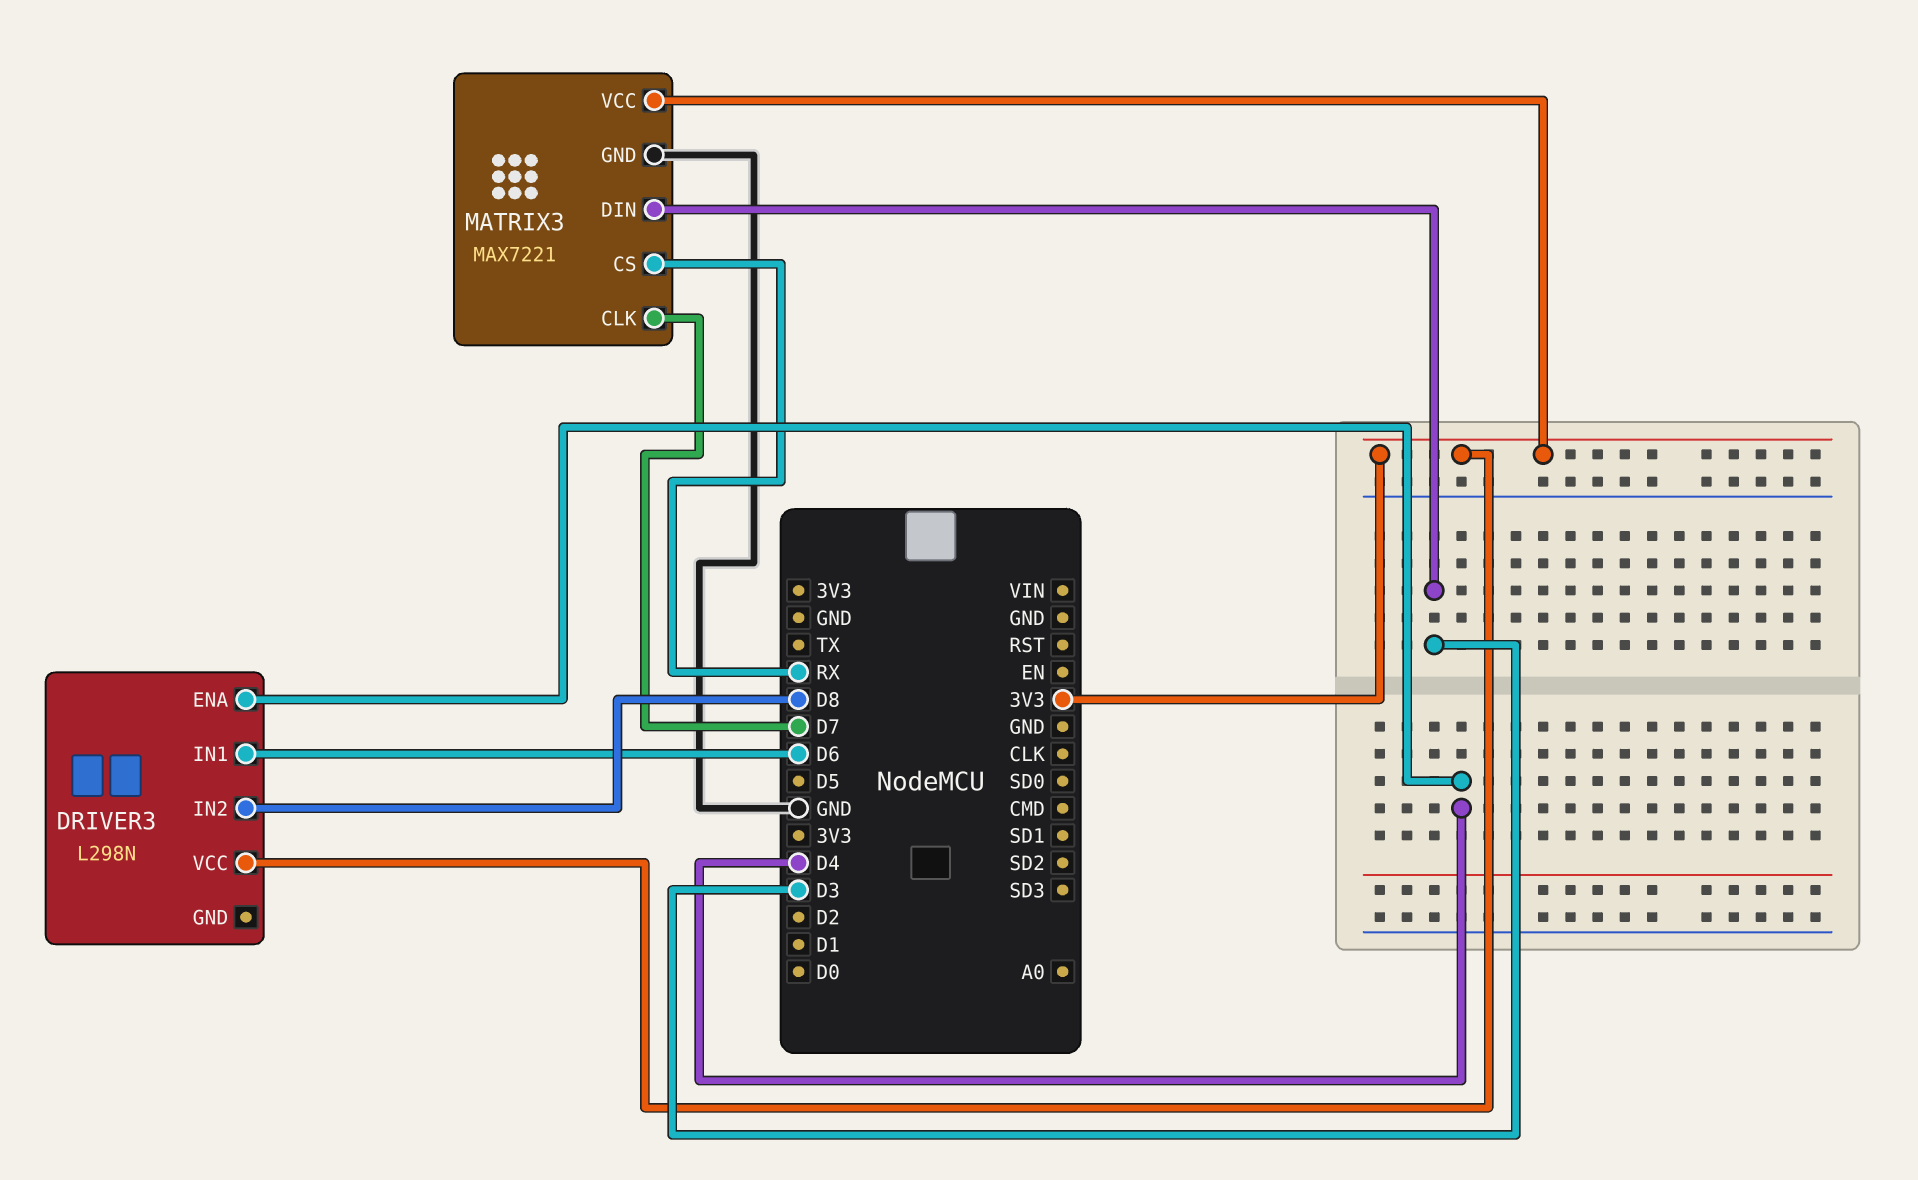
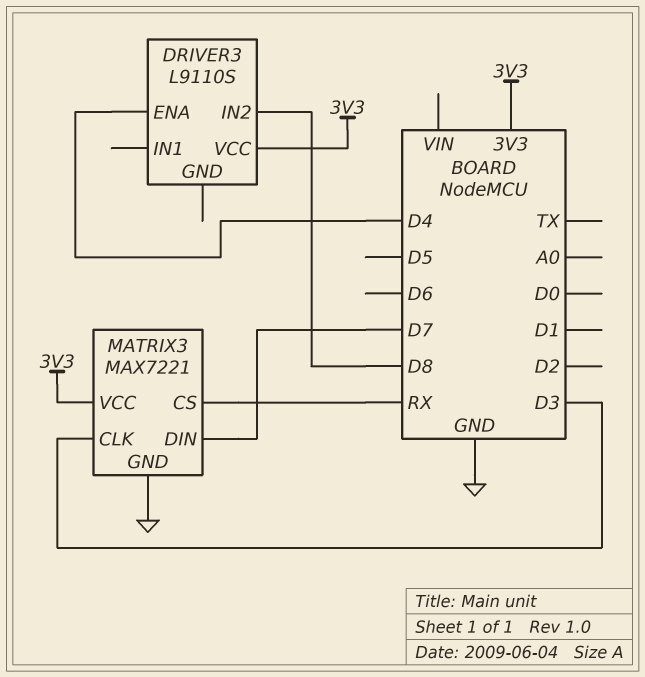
DRIVER3: L298N -> L9110S
DRIVER3 pin IN1: D6 -> none
MATRIX3 pin CLK: D7 -> D3
MATRIX3 pin DIN: D3 -> D7

